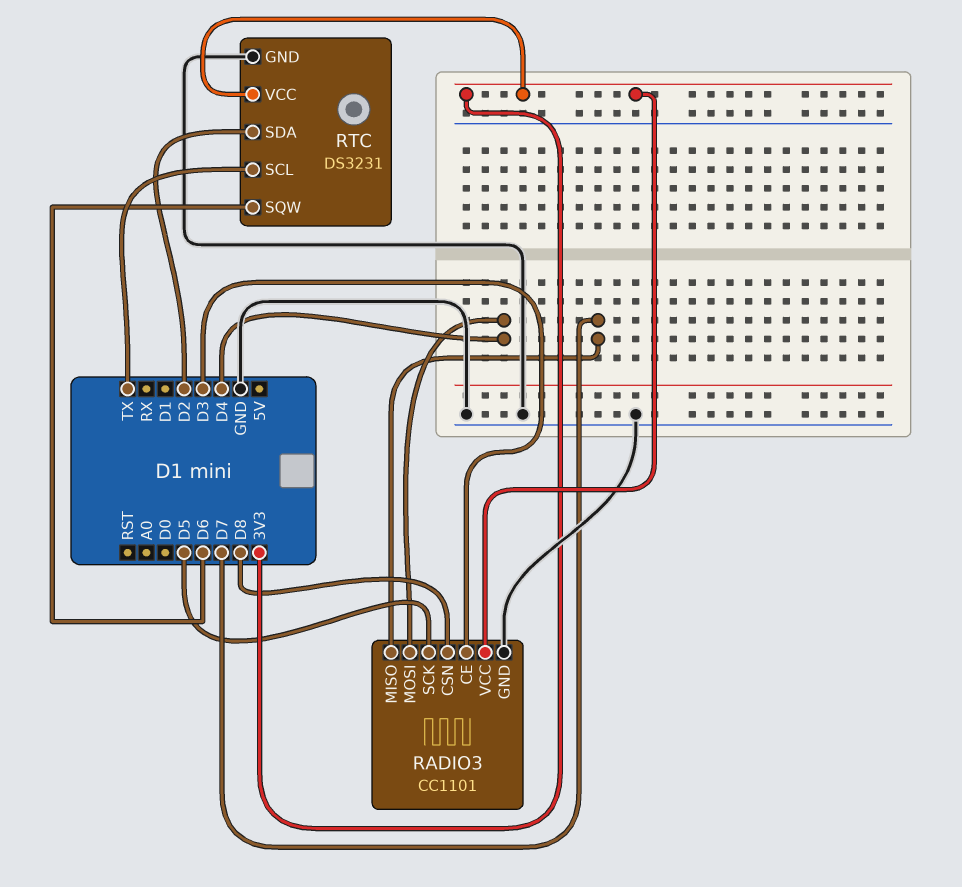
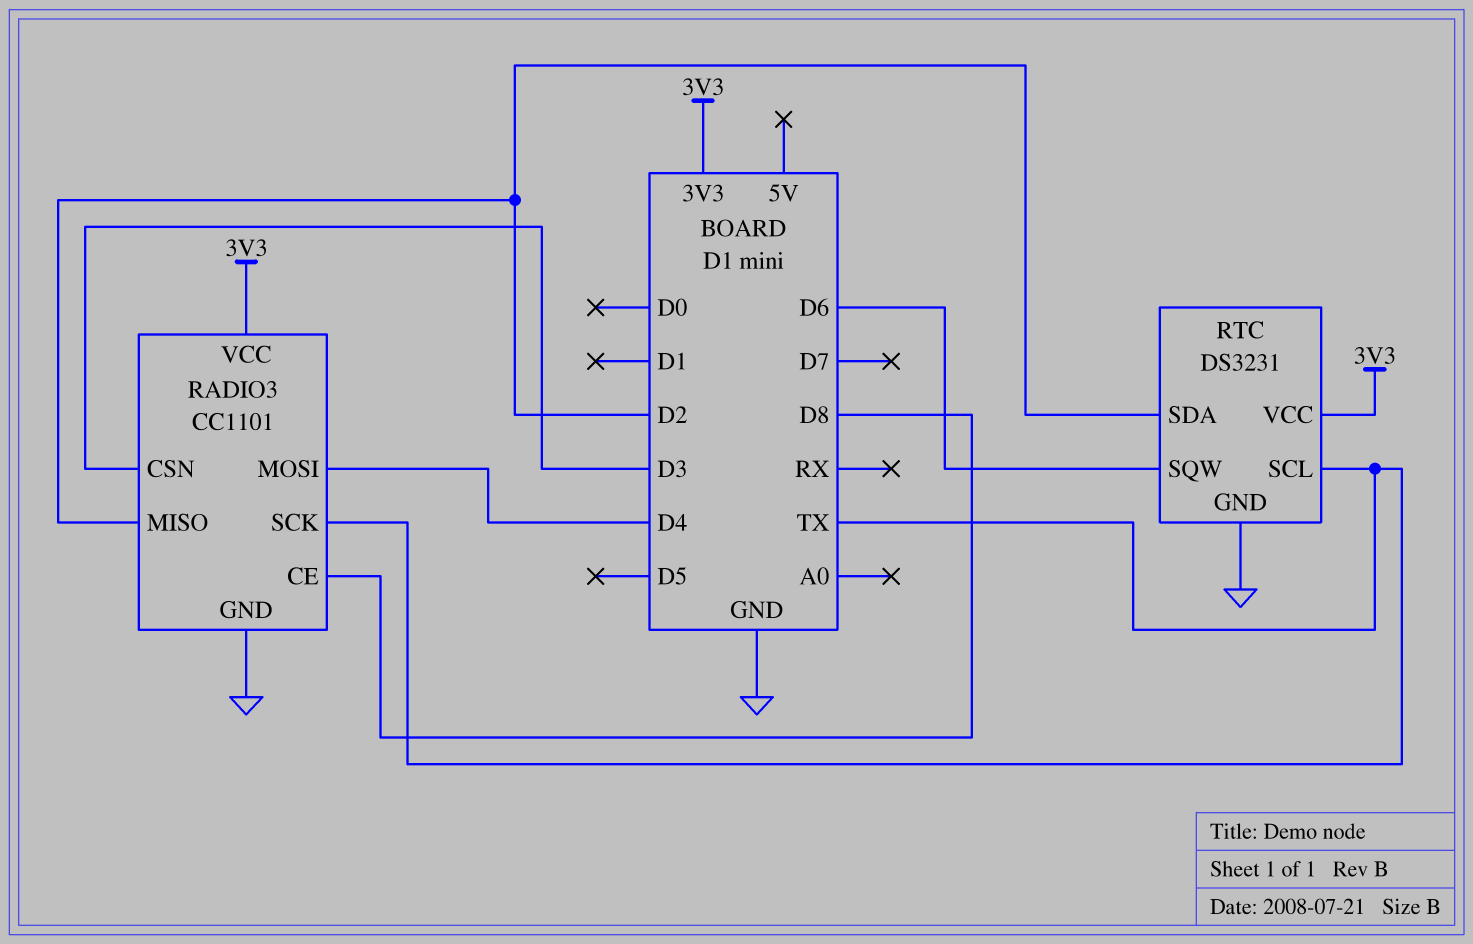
RADIO3 pin CE: D3 -> D8
RADIO3 pin CSN: D8 -> D3
RADIO3 pin MISO: D7 -> D2
RADIO3 pin SCK: D5 -> TX

